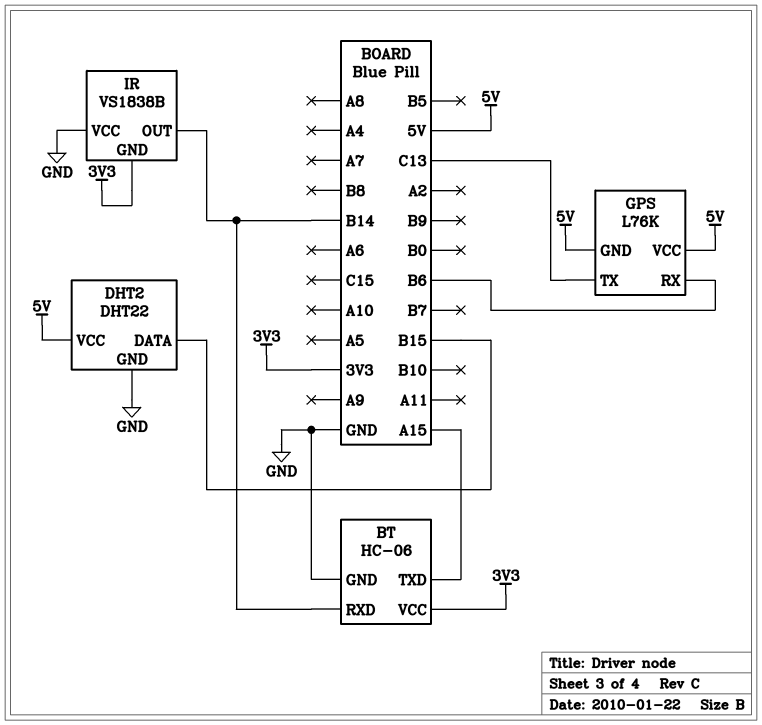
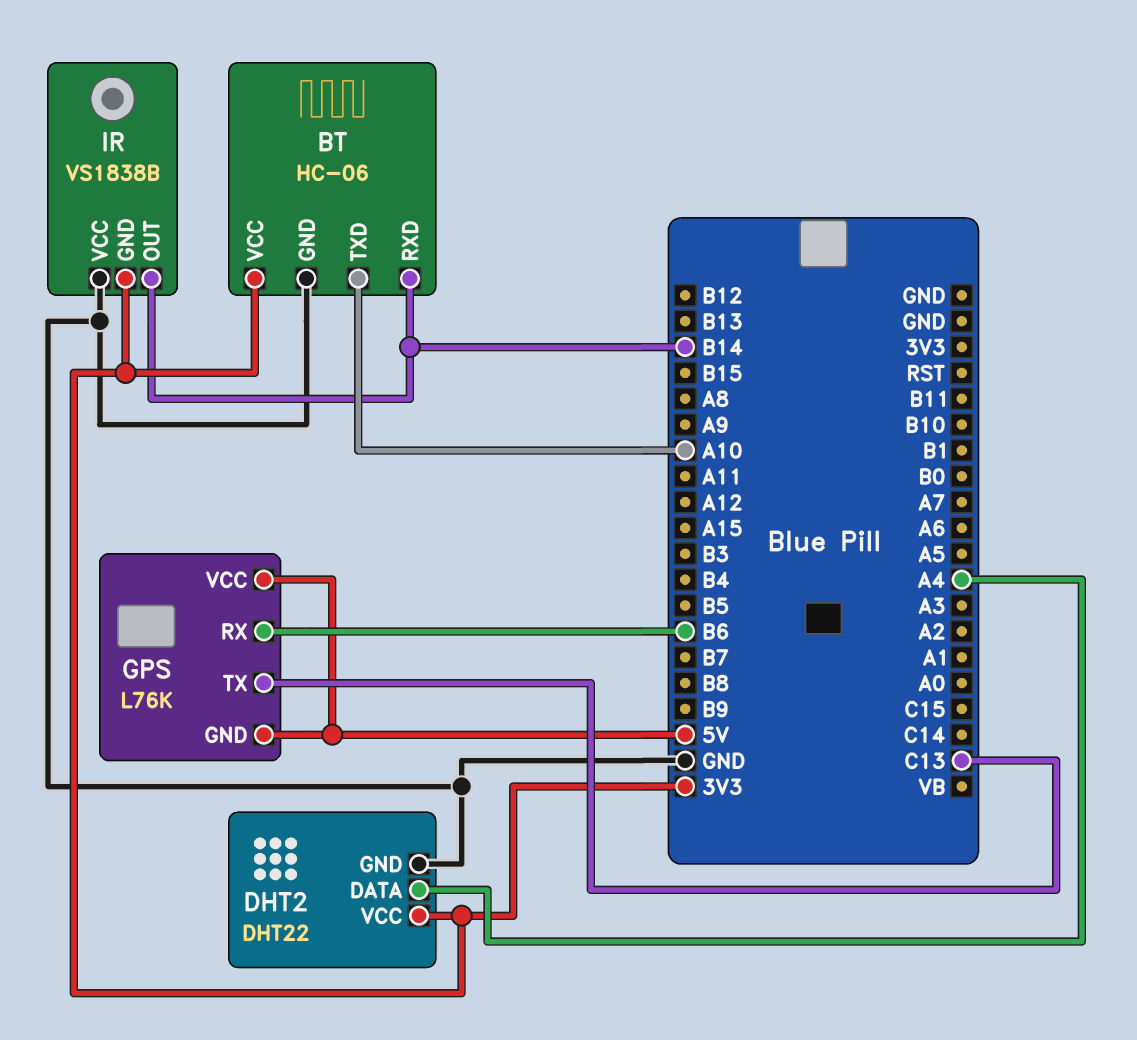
BT pin TXD: A15 -> A10
DHT2 pin DATA: B15 -> A4
DHT2 pin VCC: 5V -> 3V3

